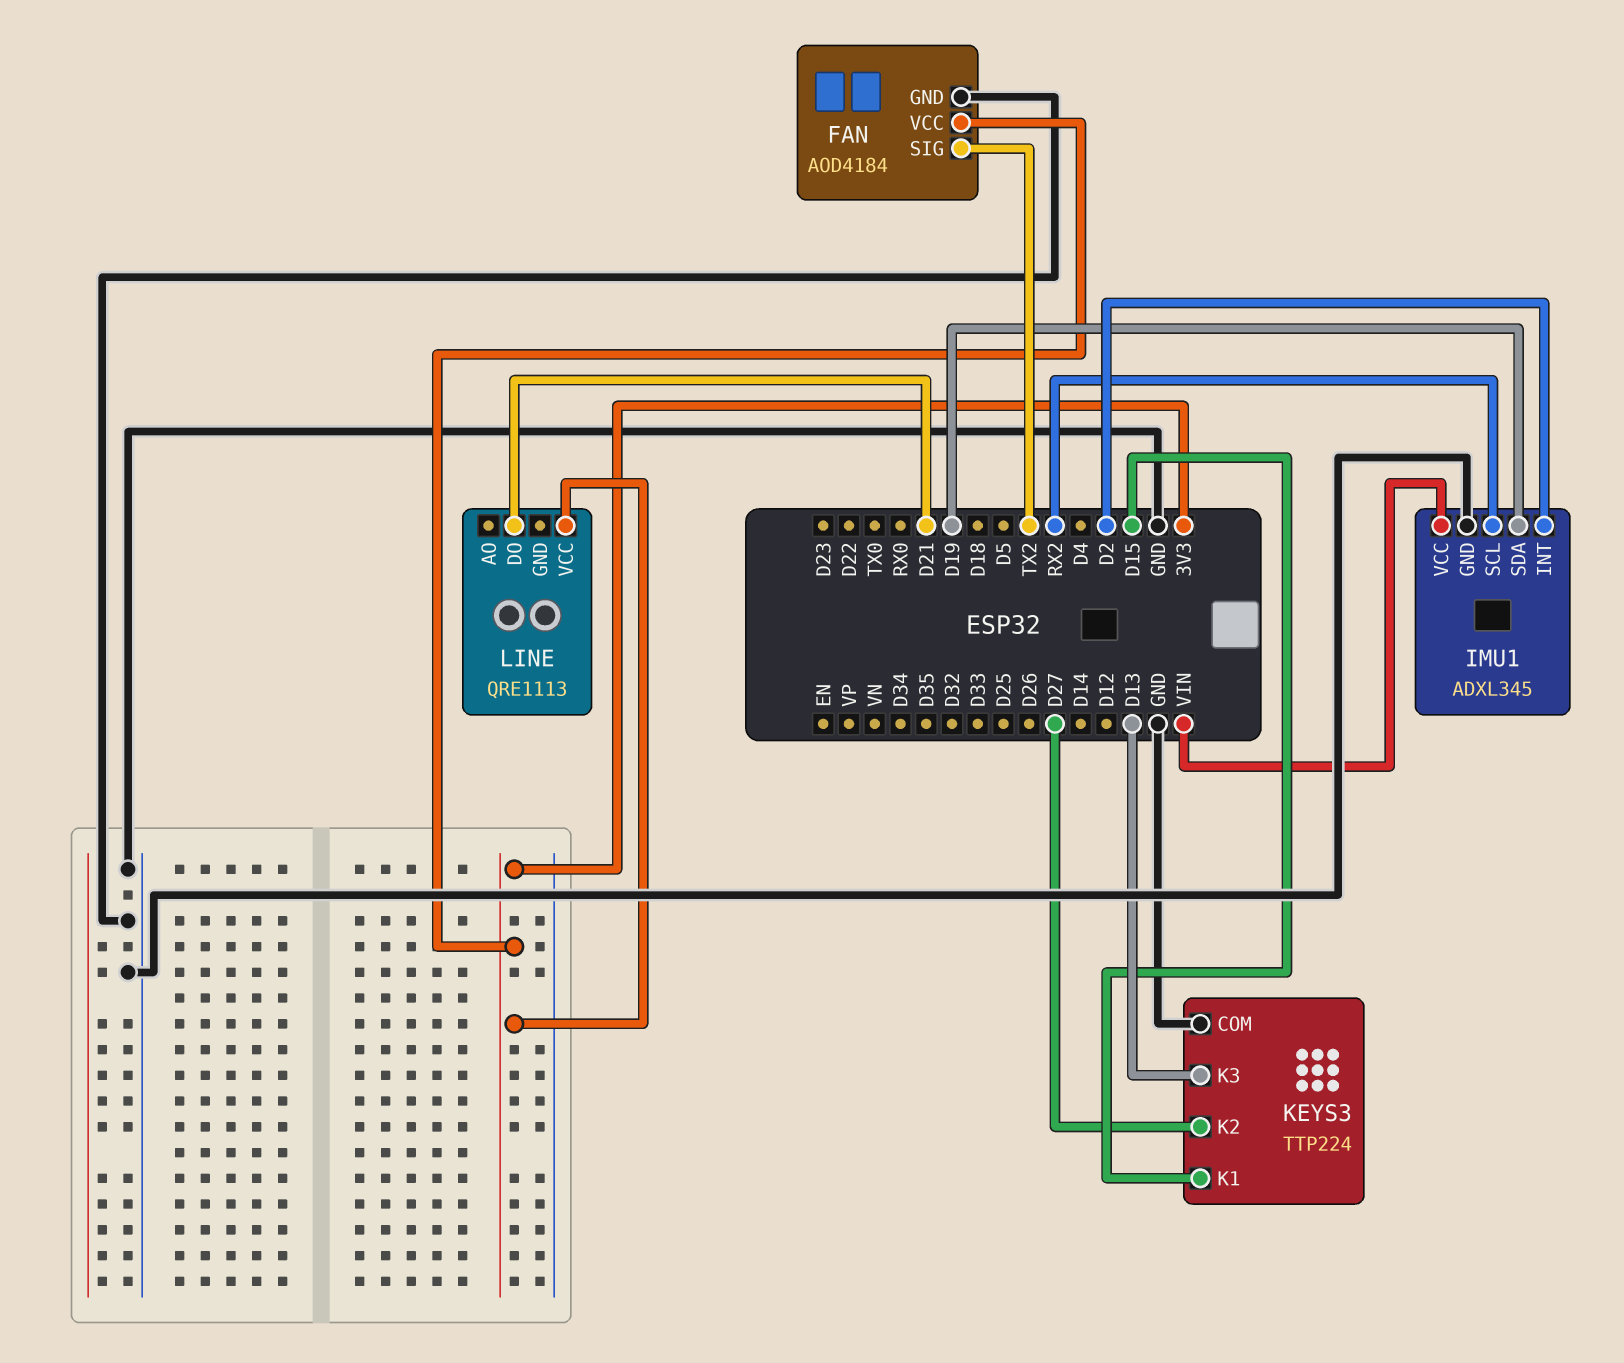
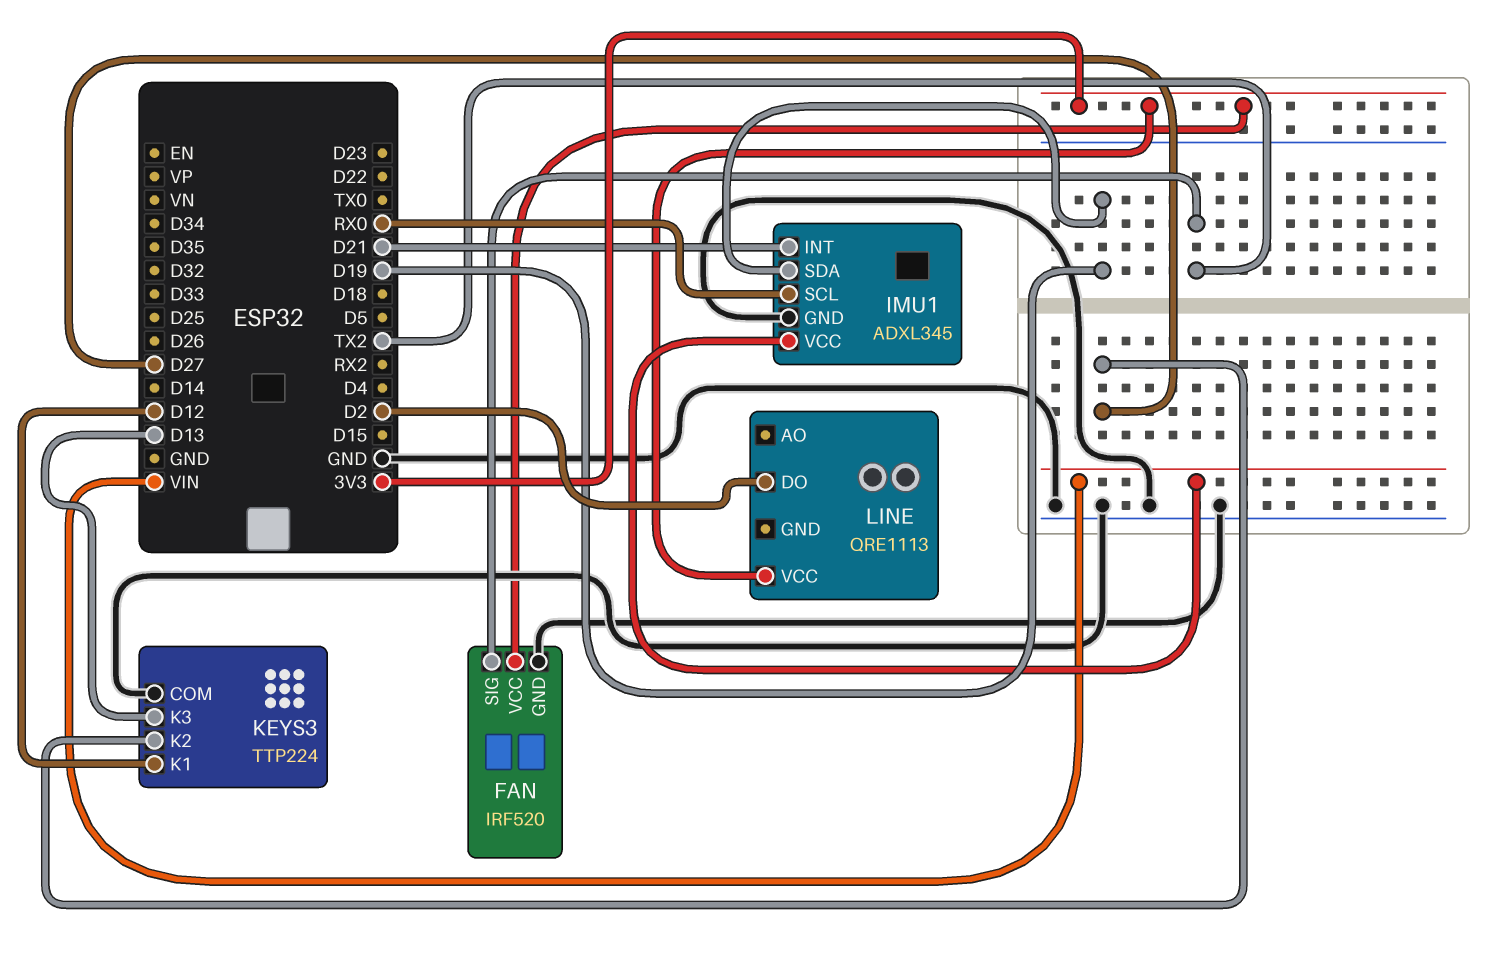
FAN: AOD4184 -> IRF520
IMU1 pin INT: D2 -> D21
IMU1 pin SCL: RX2 -> RX0
KEYS3 pin K1: D15 -> D12
LINE pin DO: D21 -> D2

